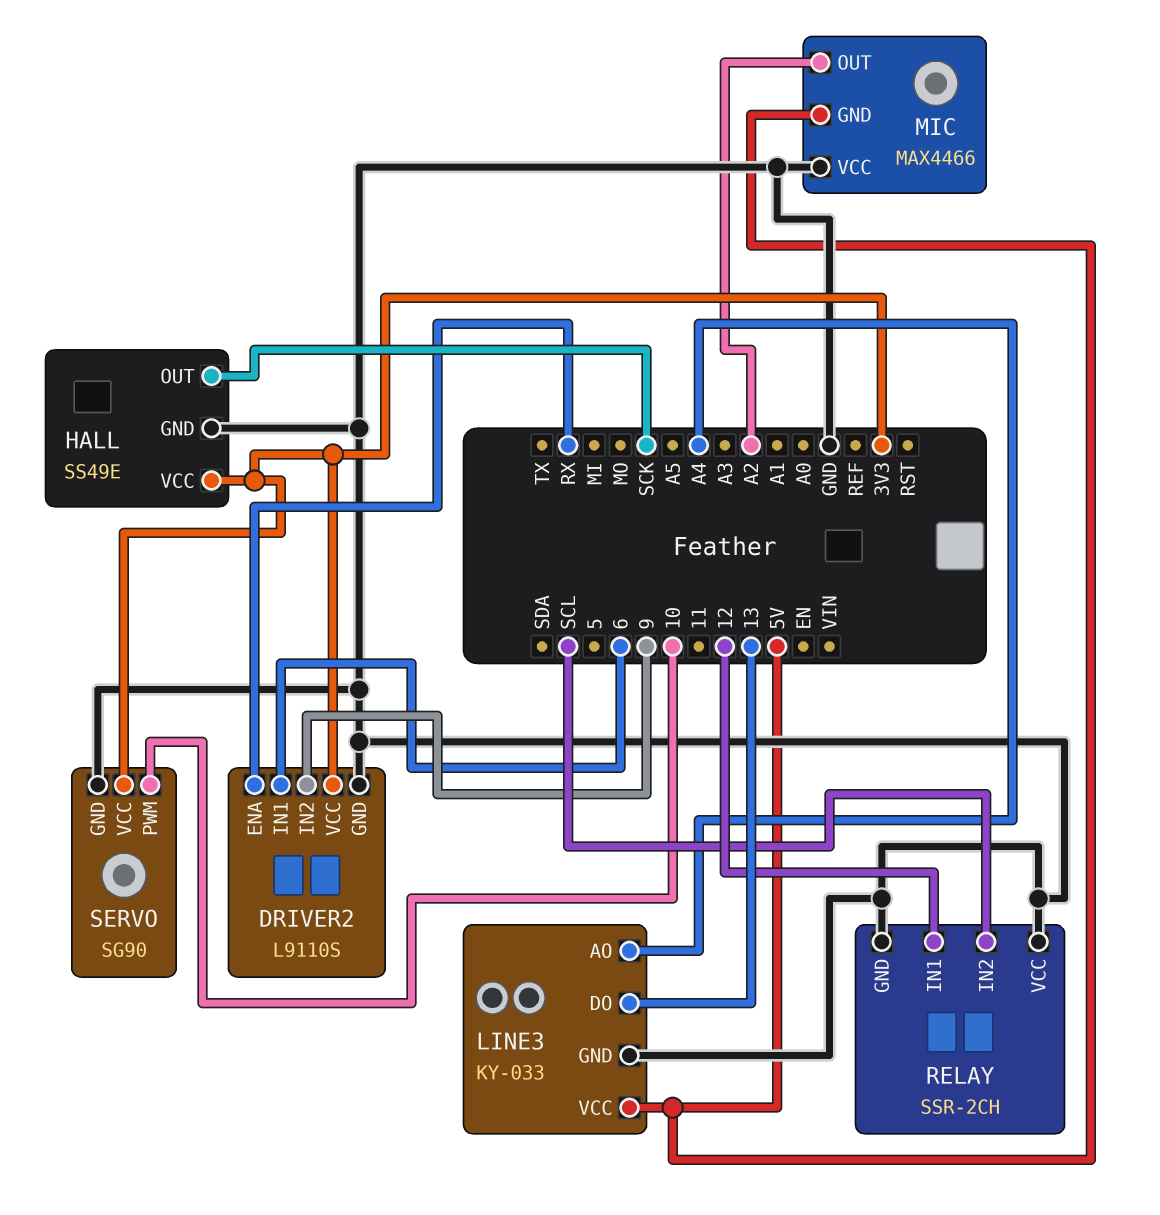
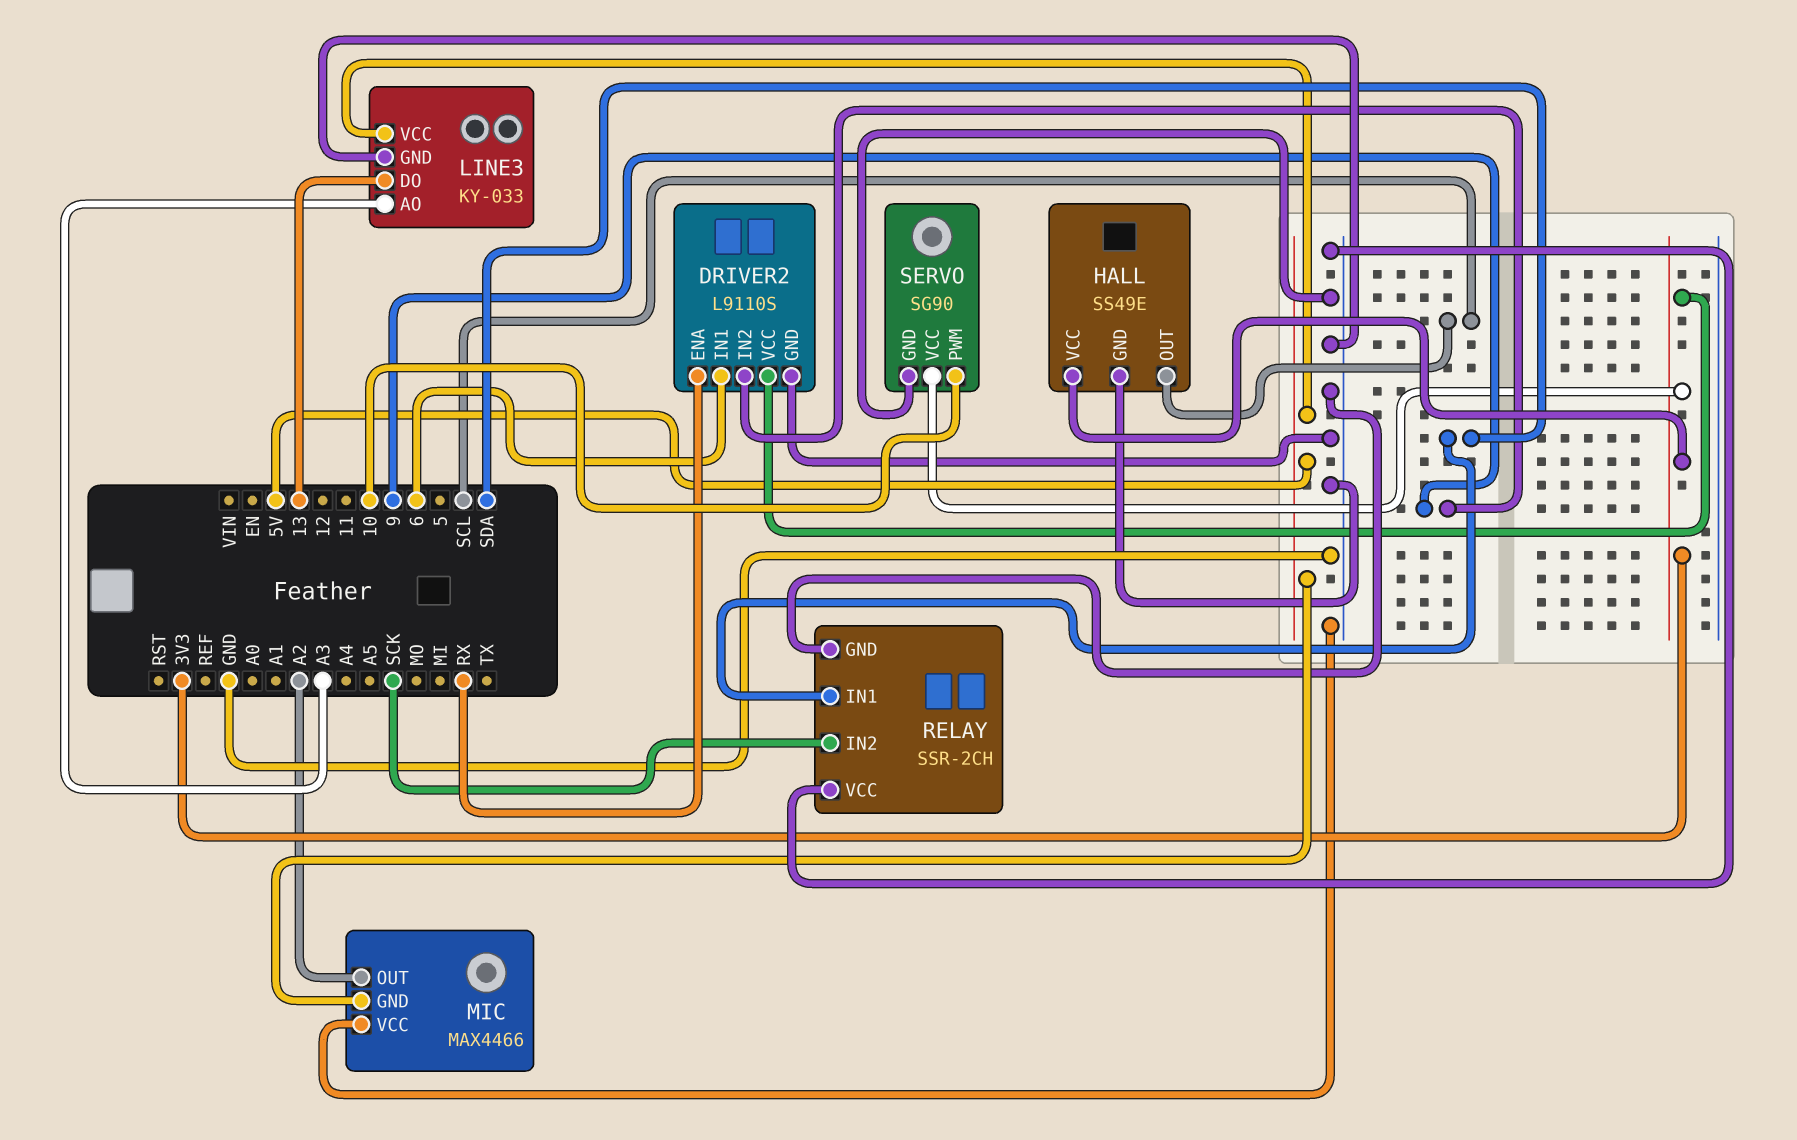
HALL pin OUT: SCK -> SCL
LINE3 pin AO: A4 -> A3
RELAY pin IN1: 12 -> SDA
RELAY pin IN2: SCL -> SCK

